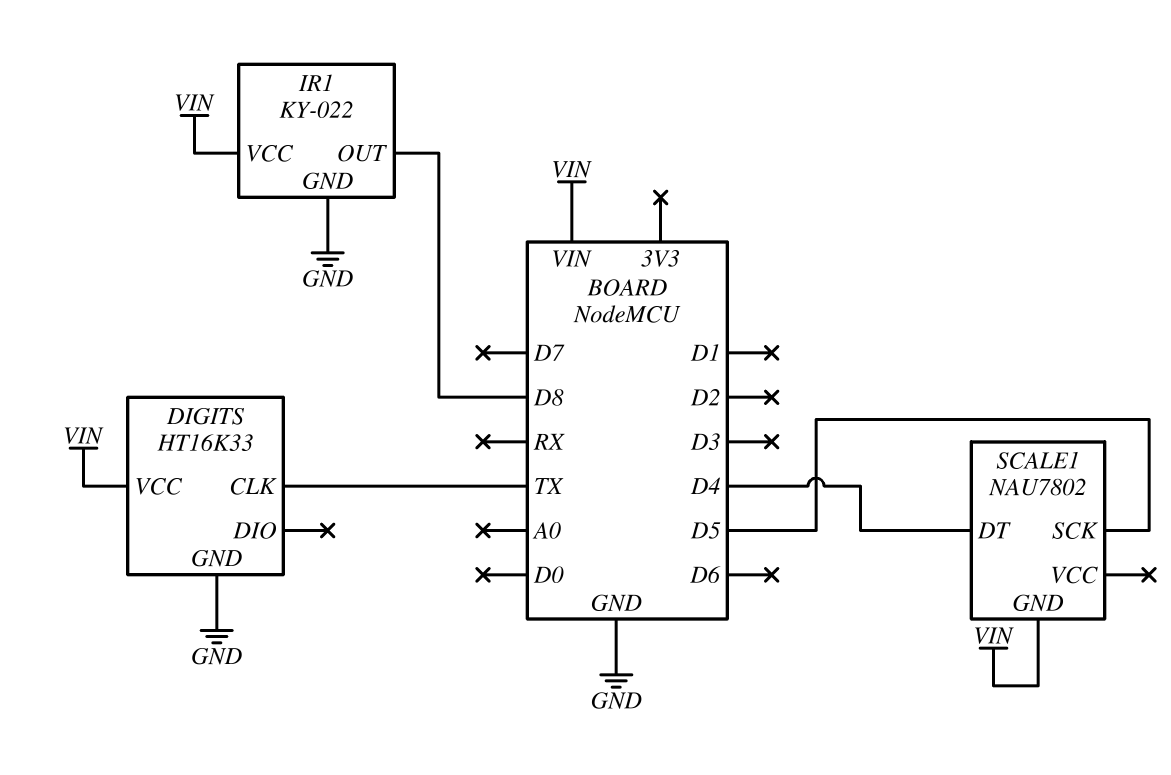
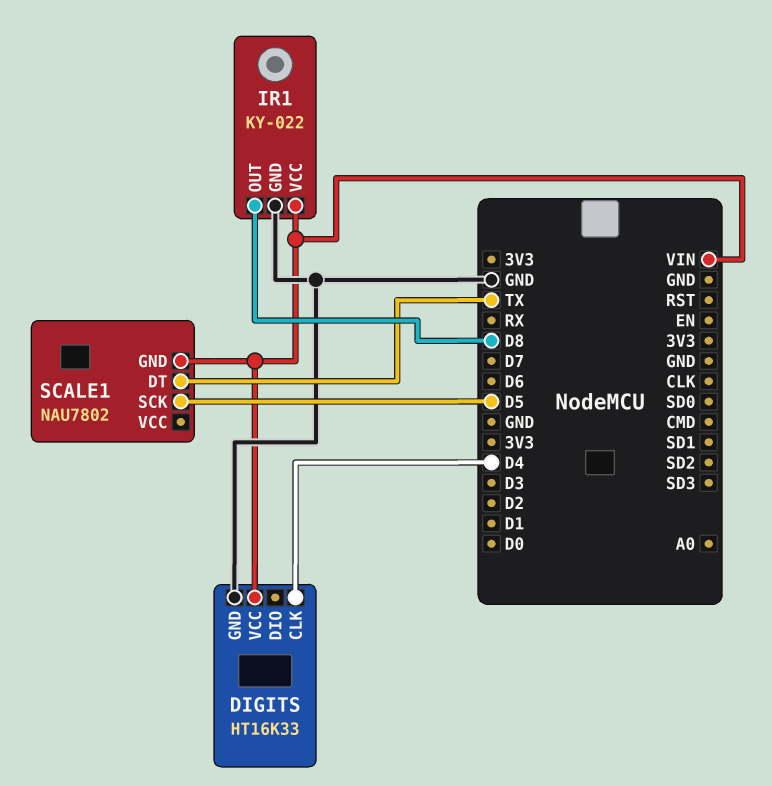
DIGITS pin CLK: TX -> D4
SCALE1 pin DT: D4 -> TX

